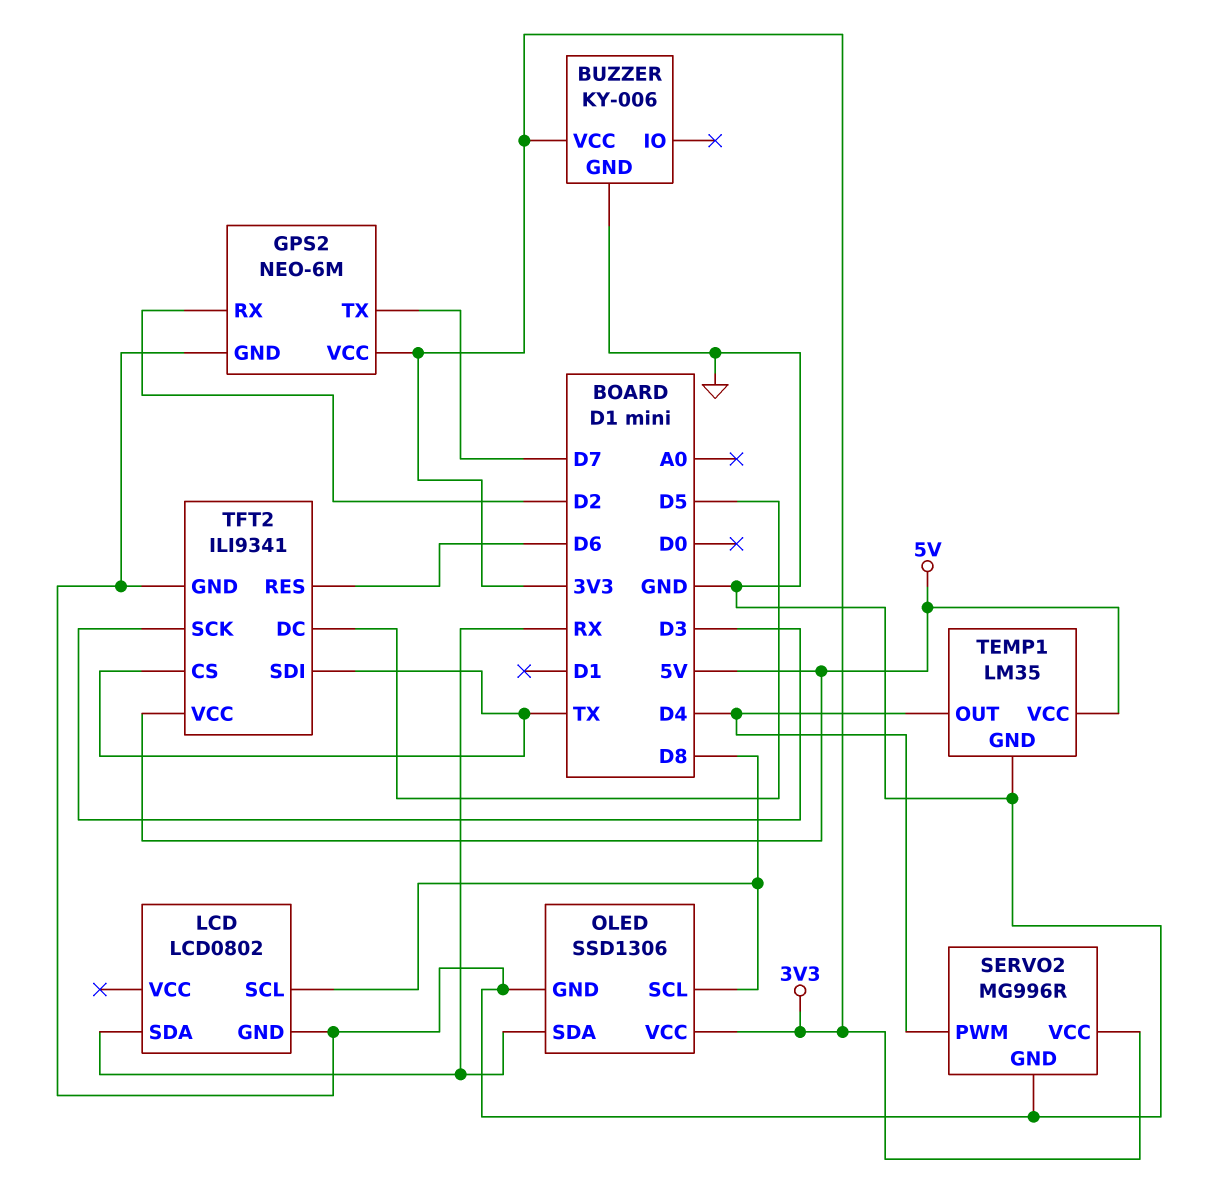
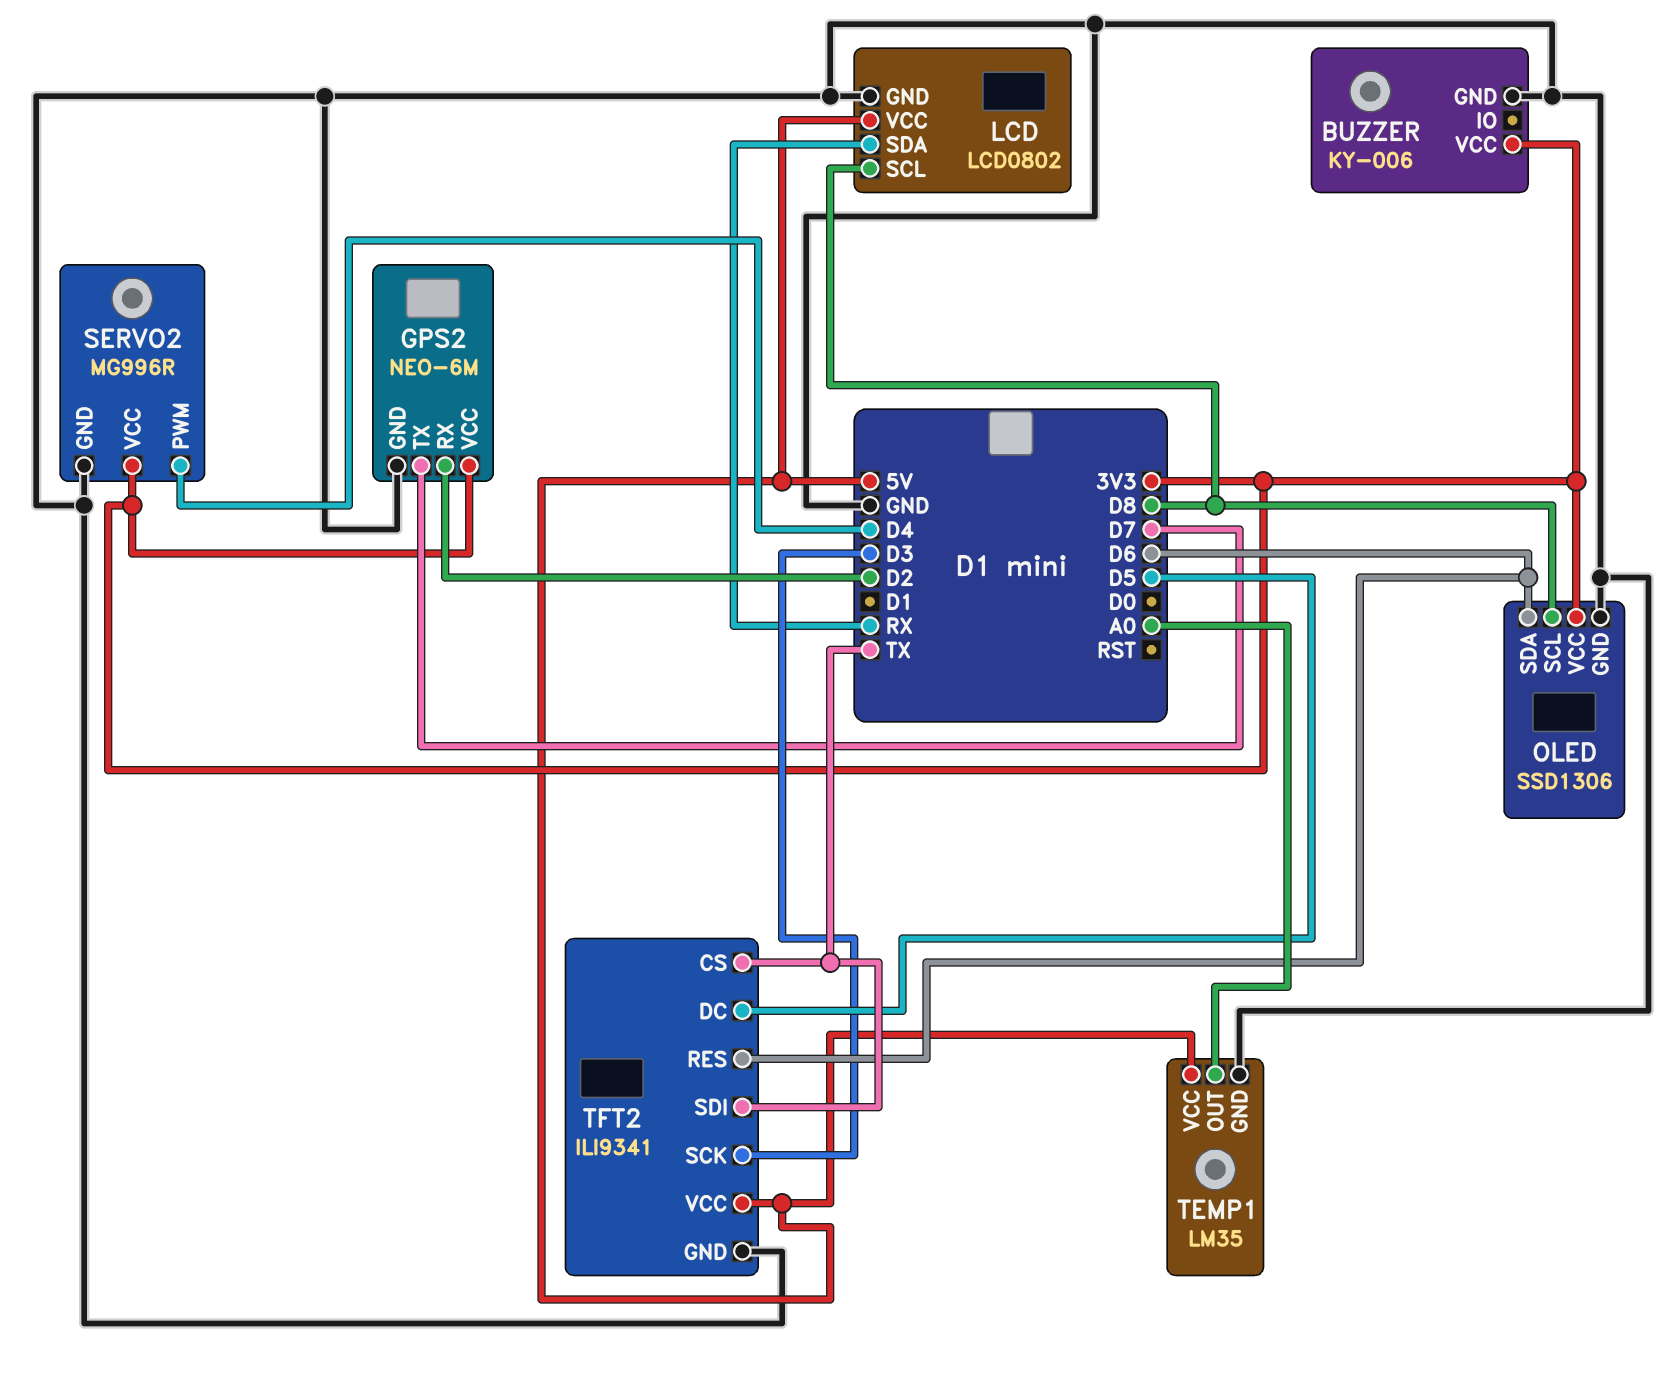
LCD pin VCC: none -> 5V
OLED pin SDA: RX -> D6
TEMP1 pin OUT: D4 -> A0

